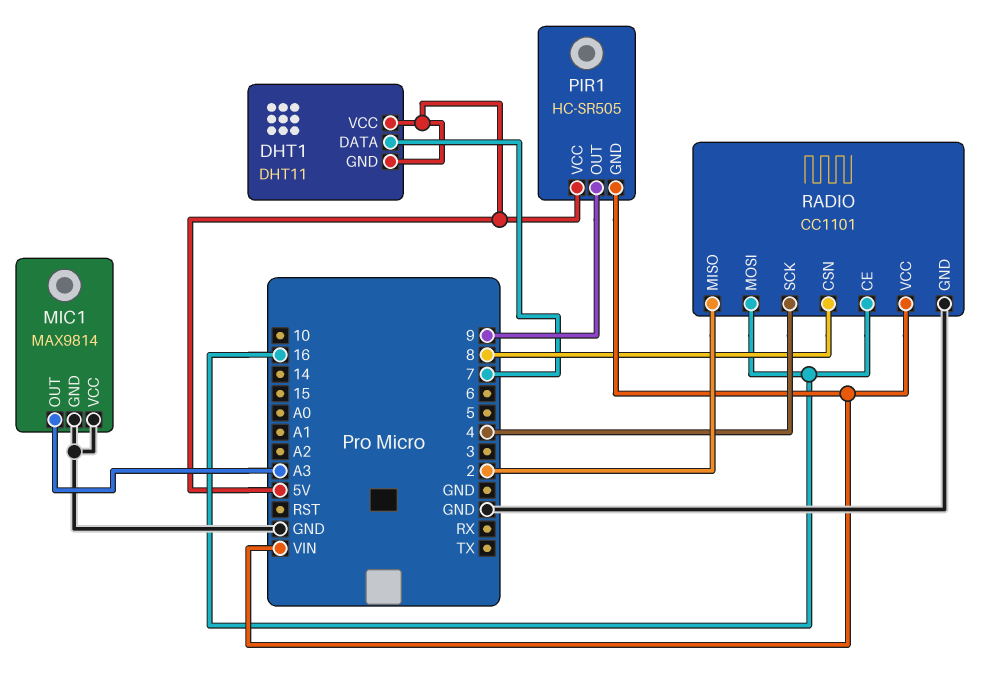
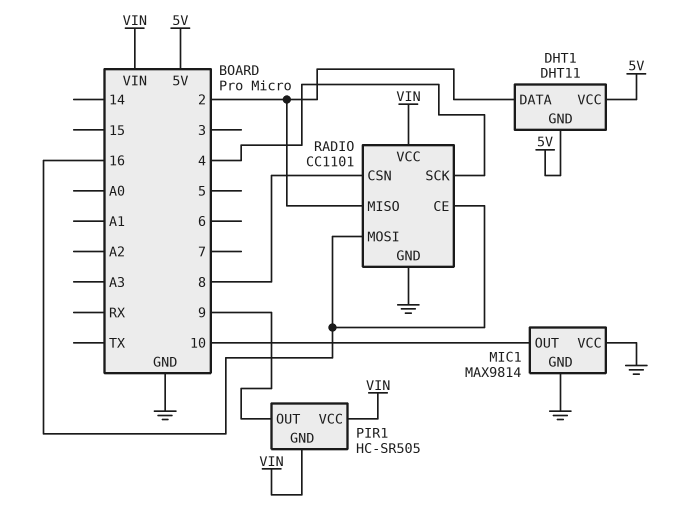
DHT1 pin DATA: 7 -> 2
MIC1 pin OUT: A3 -> 10
PIR1 pin VCC: 5V -> VIN

